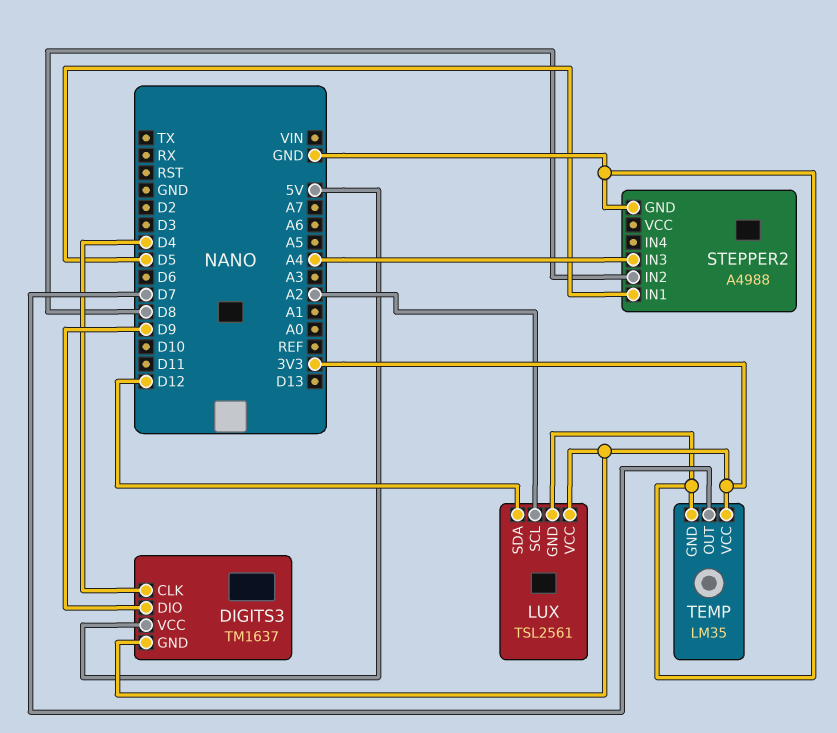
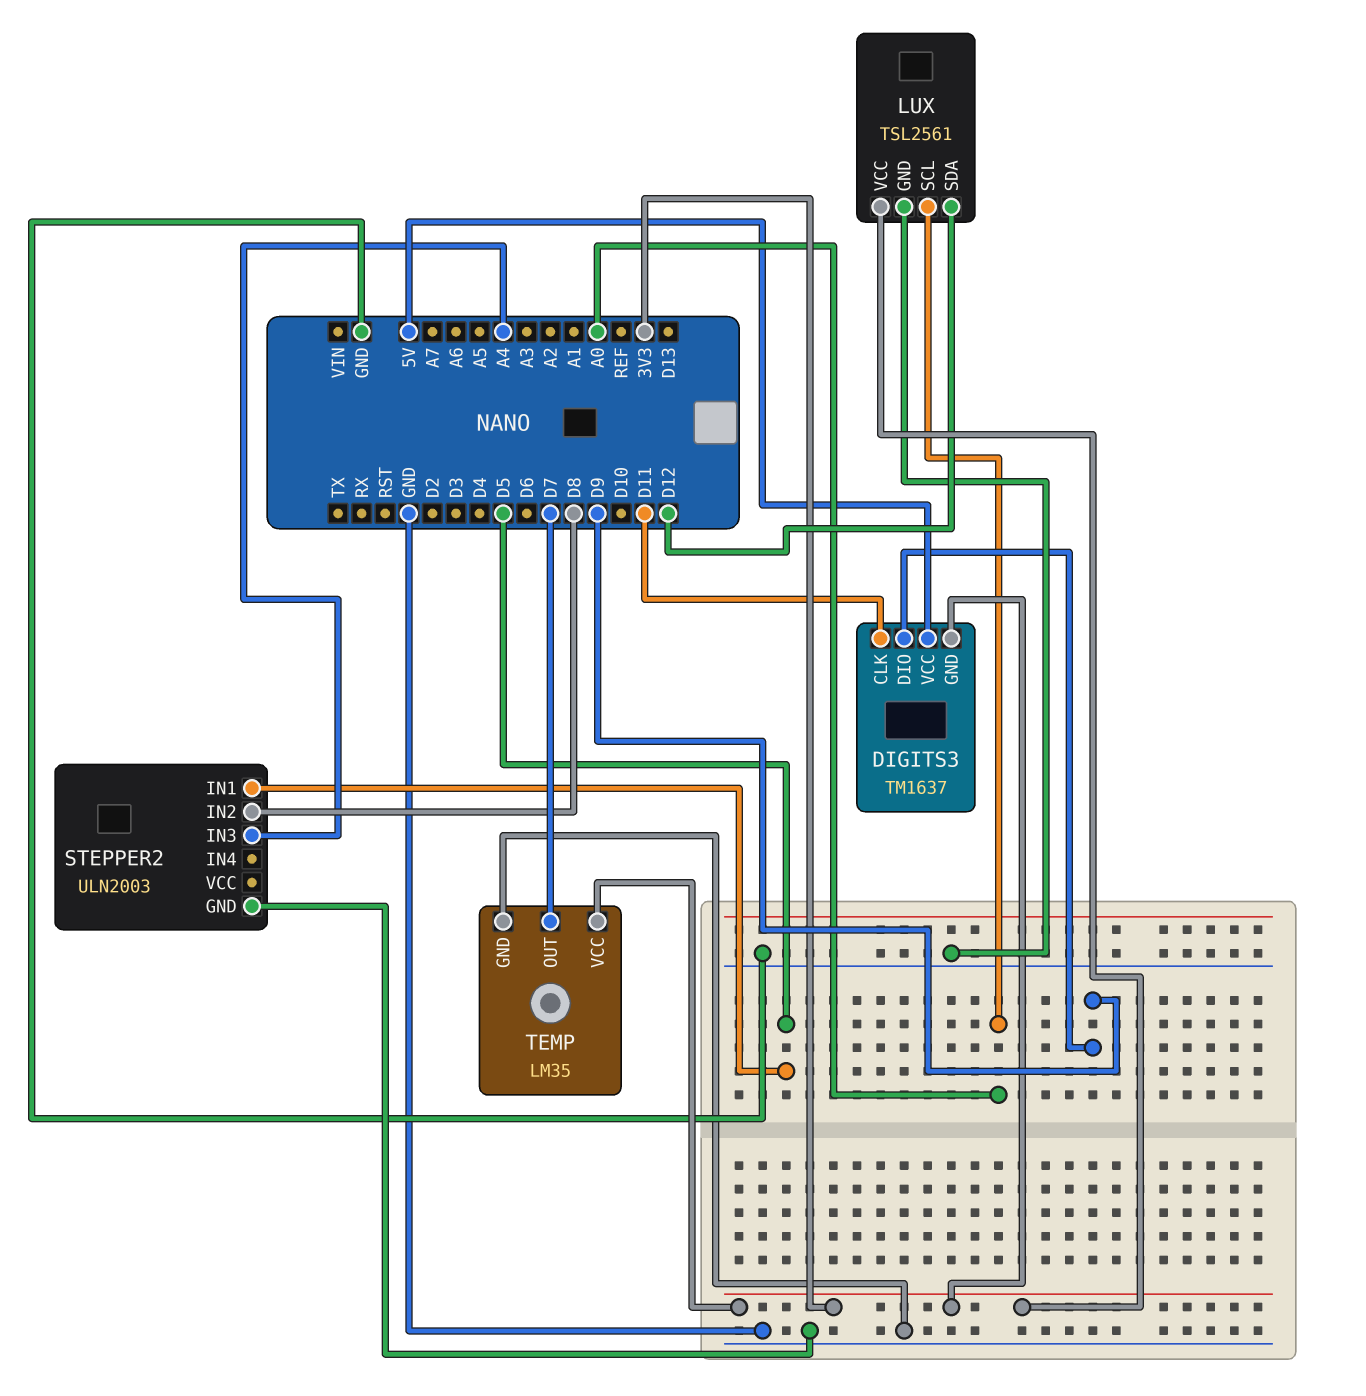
DIGITS3 pin CLK: D4 -> D11
LUX pin SCL: A2 -> A0
STEPPER2: A4988 -> ULN2003

